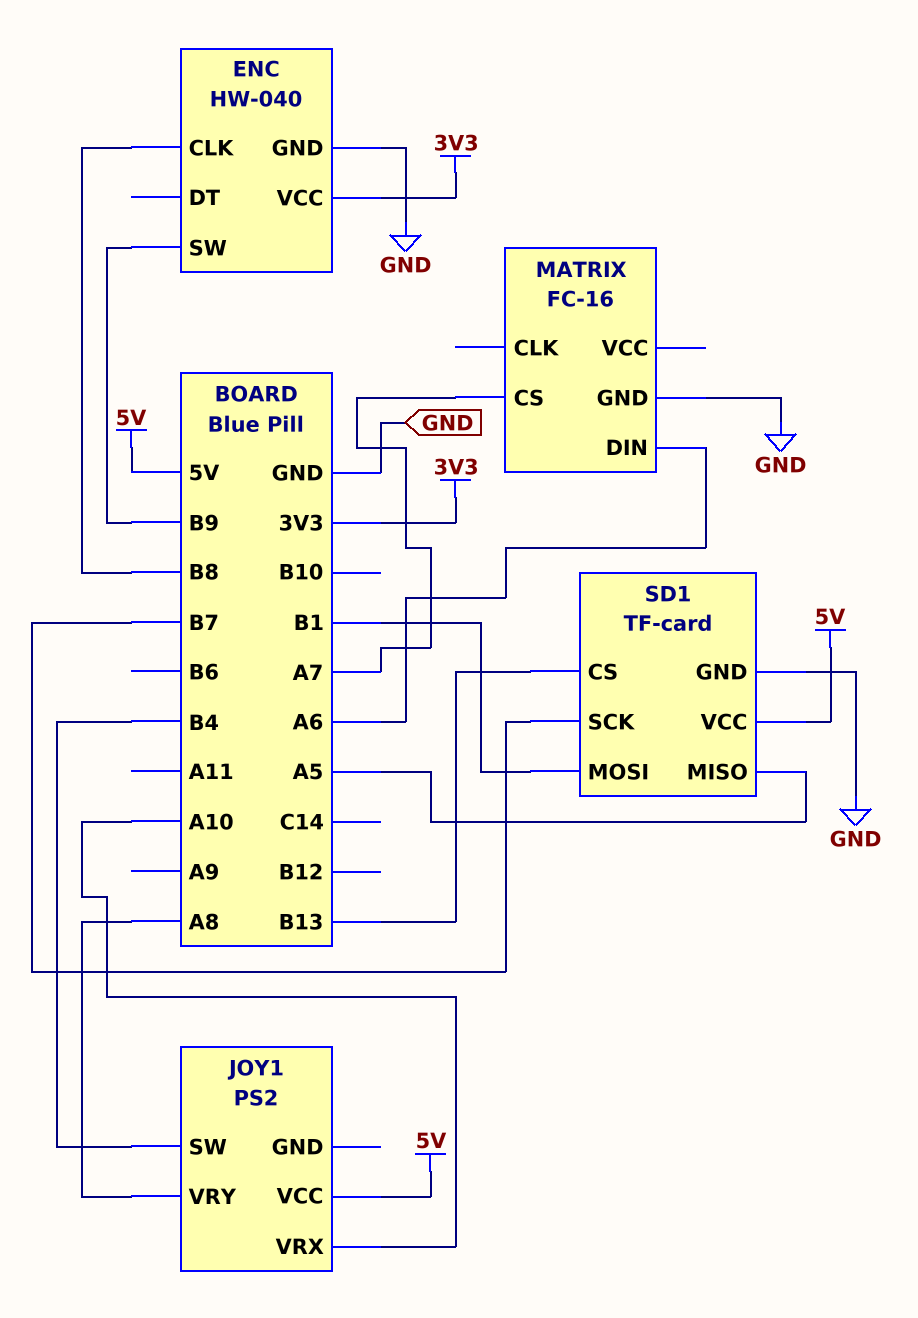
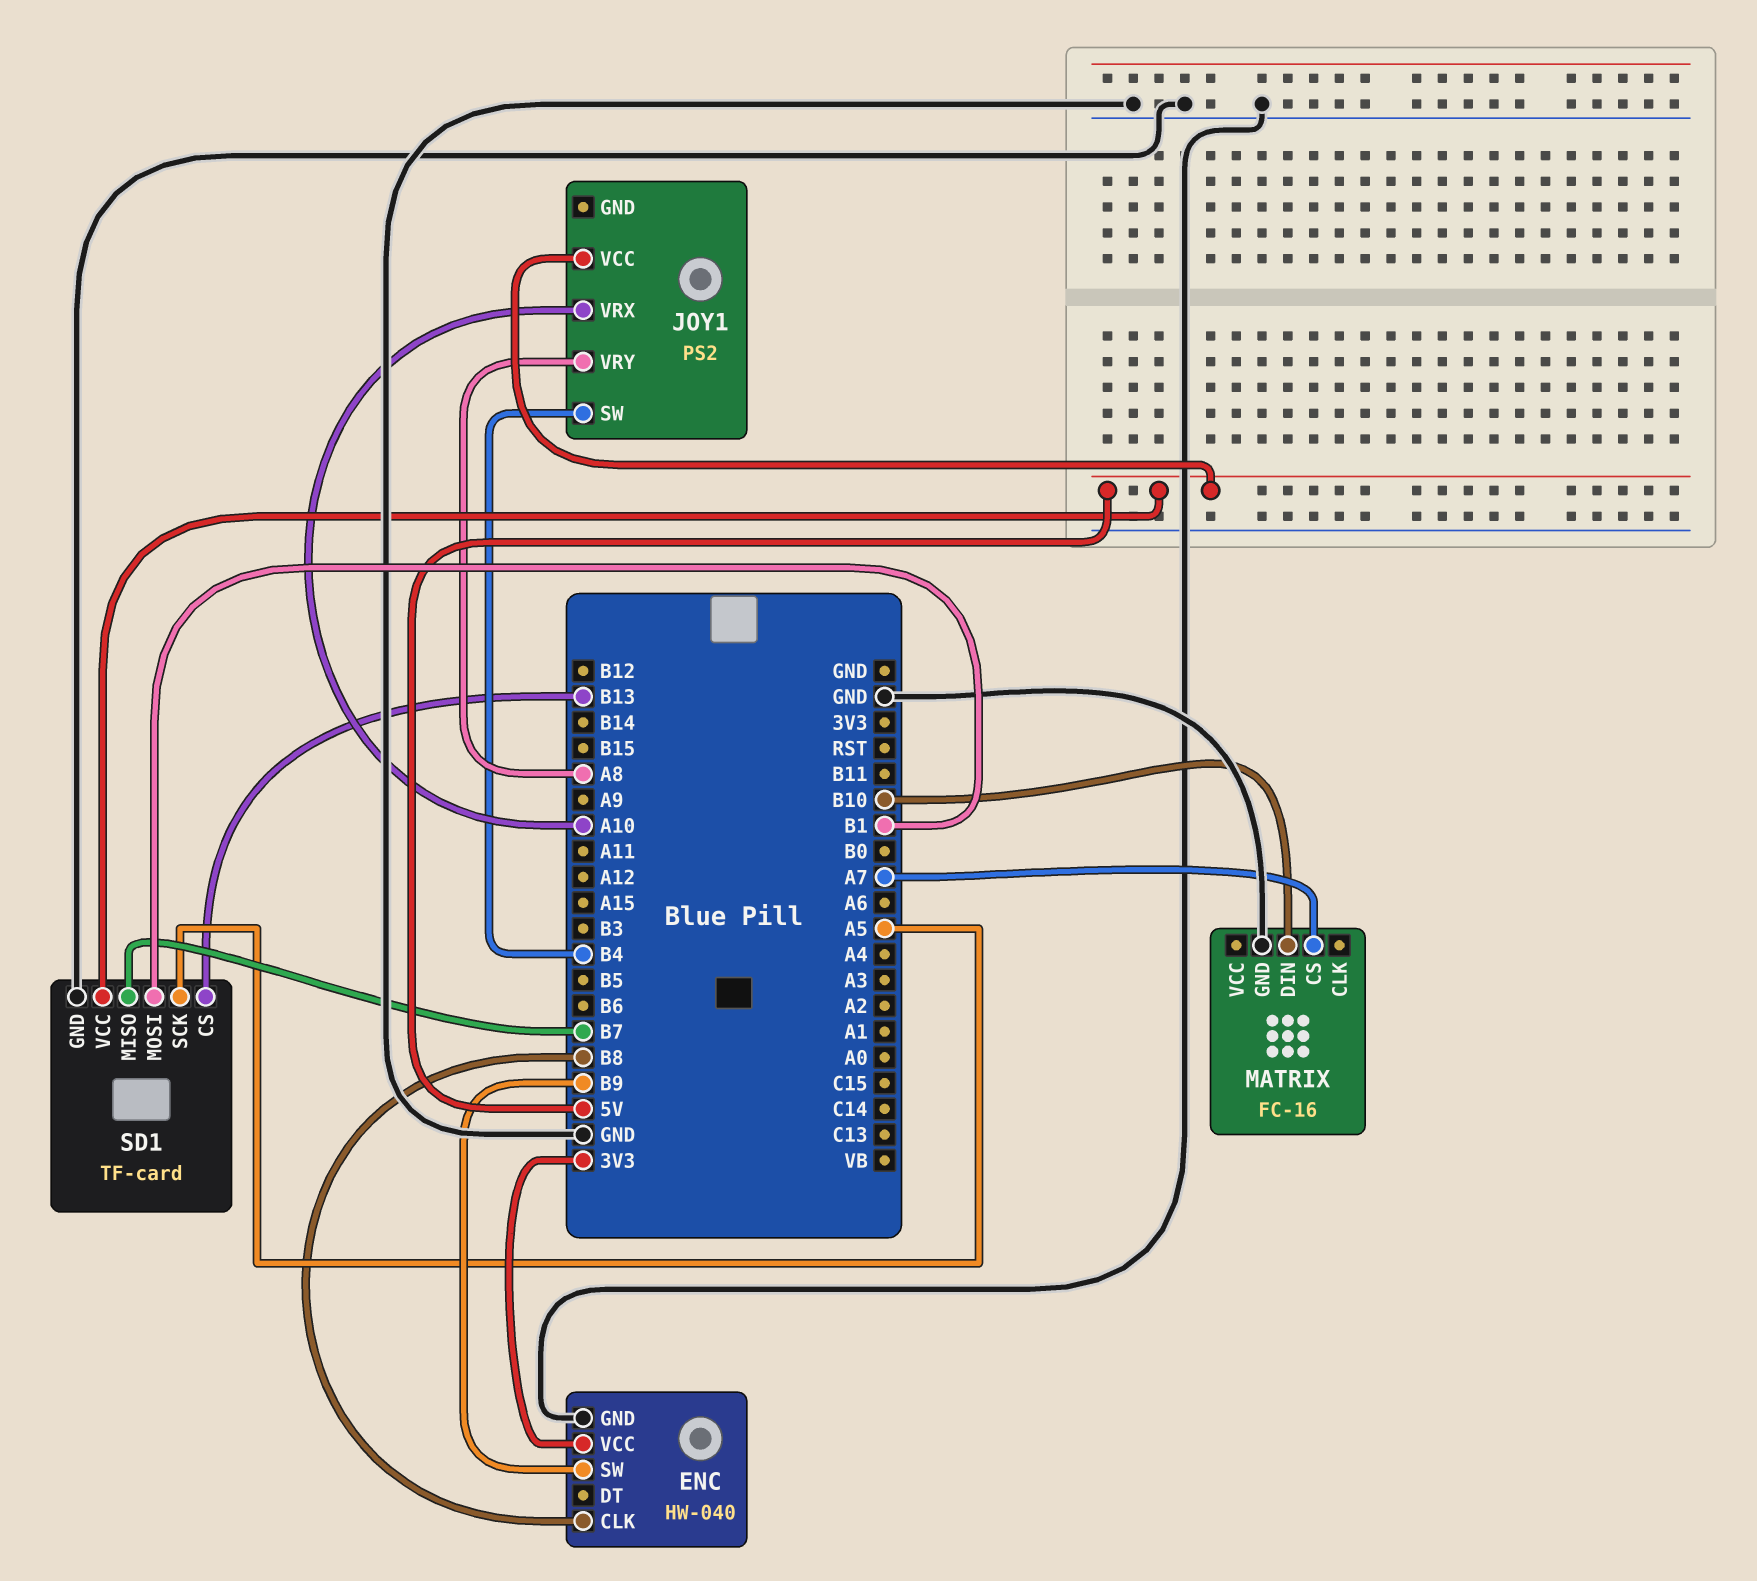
MATRIX pin DIN: A6 -> B10
SD1 pin MISO: A5 -> B7
SD1 pin SCK: B7 -> A5

